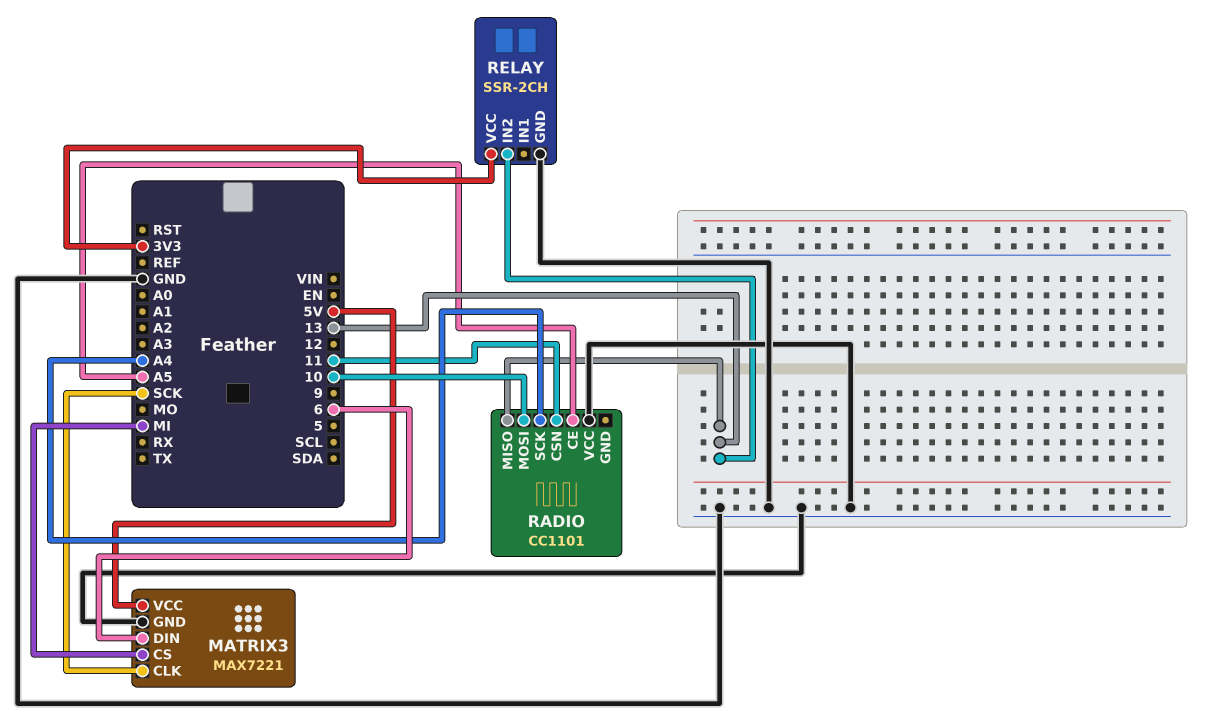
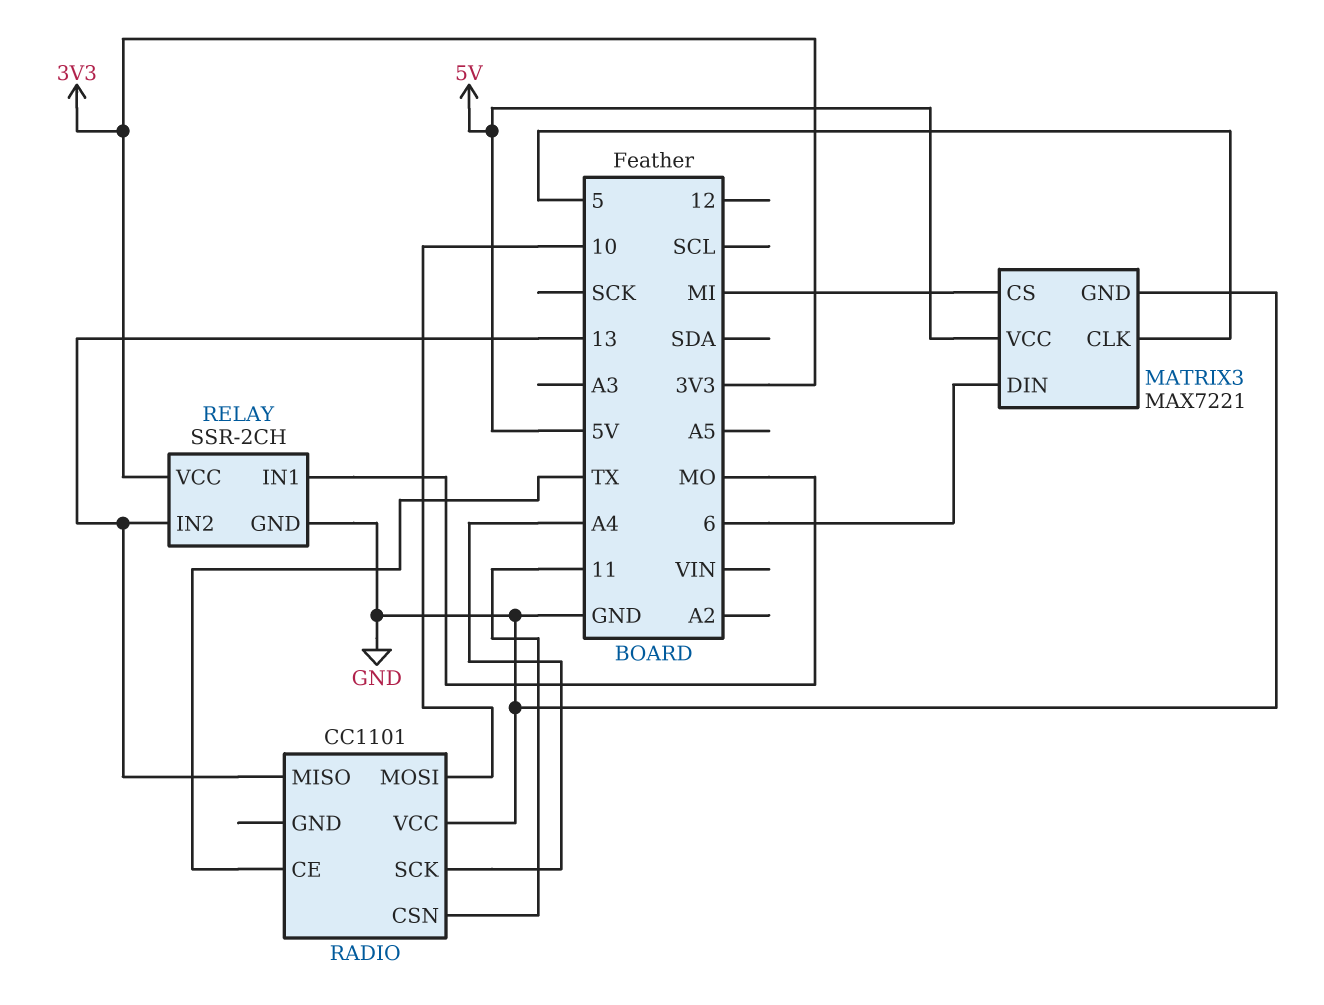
MATRIX3 pin CLK: SCK -> 5
RADIO pin CE: A5 -> TX
RELAY pin IN1: none -> MO

